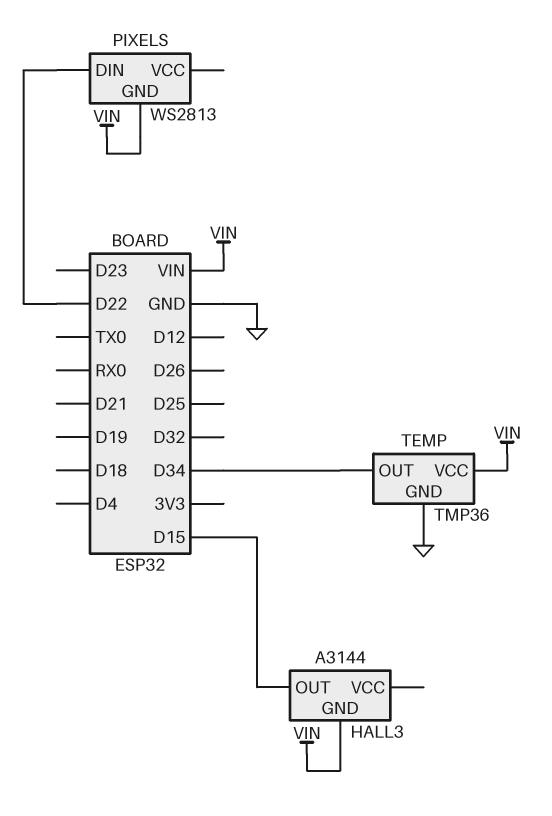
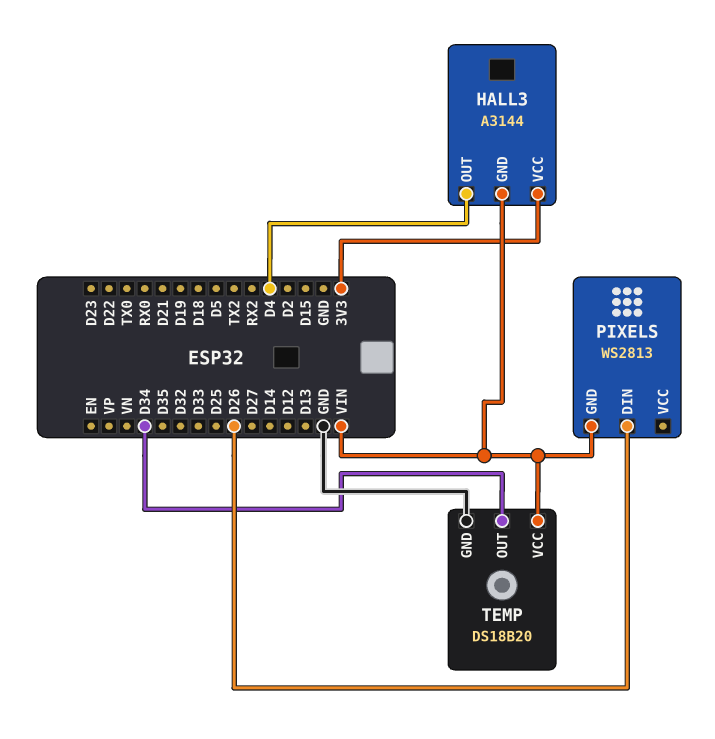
HALL3 pin OUT: D15 -> D4
HALL3 pin VCC: none -> 3V3
PIXELS pin DIN: D22 -> D26
TEMP: TMP36 -> DS18B20

